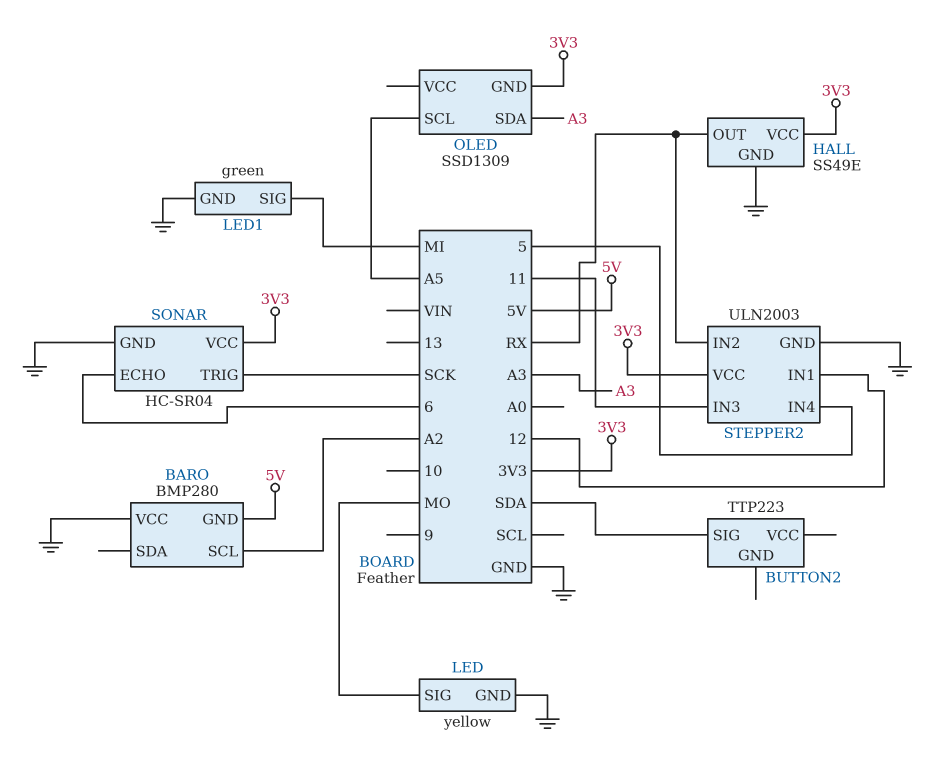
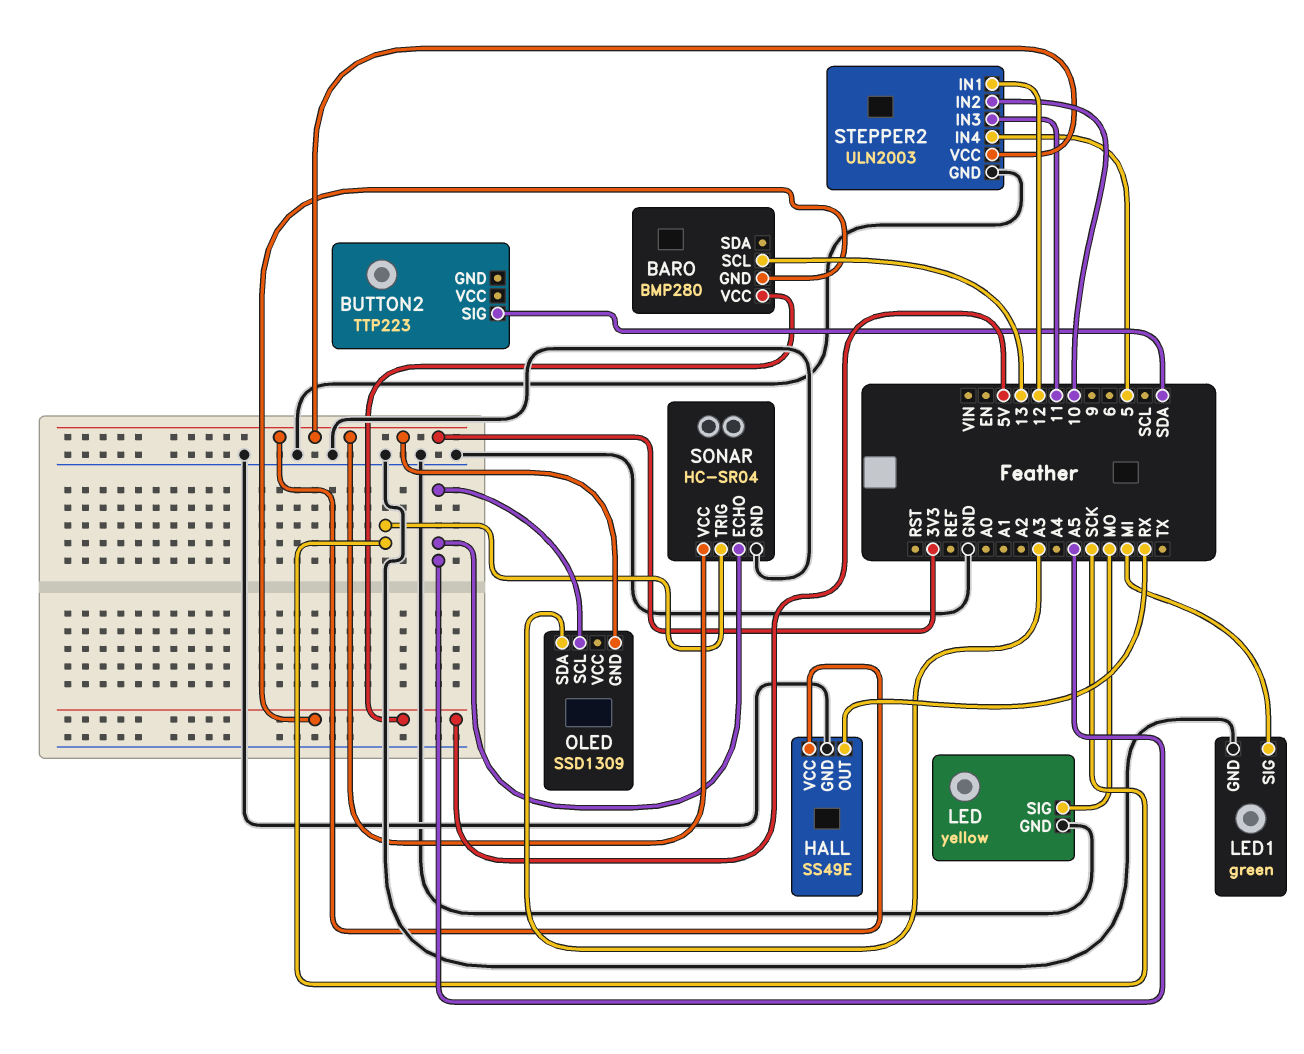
BARO pin SCL: A2 -> 13
BARO pin VCC: GND -> 5V
SONAR pin ECHO: 6 -> A5
STEPPER2 pin IN2: RX -> 10

